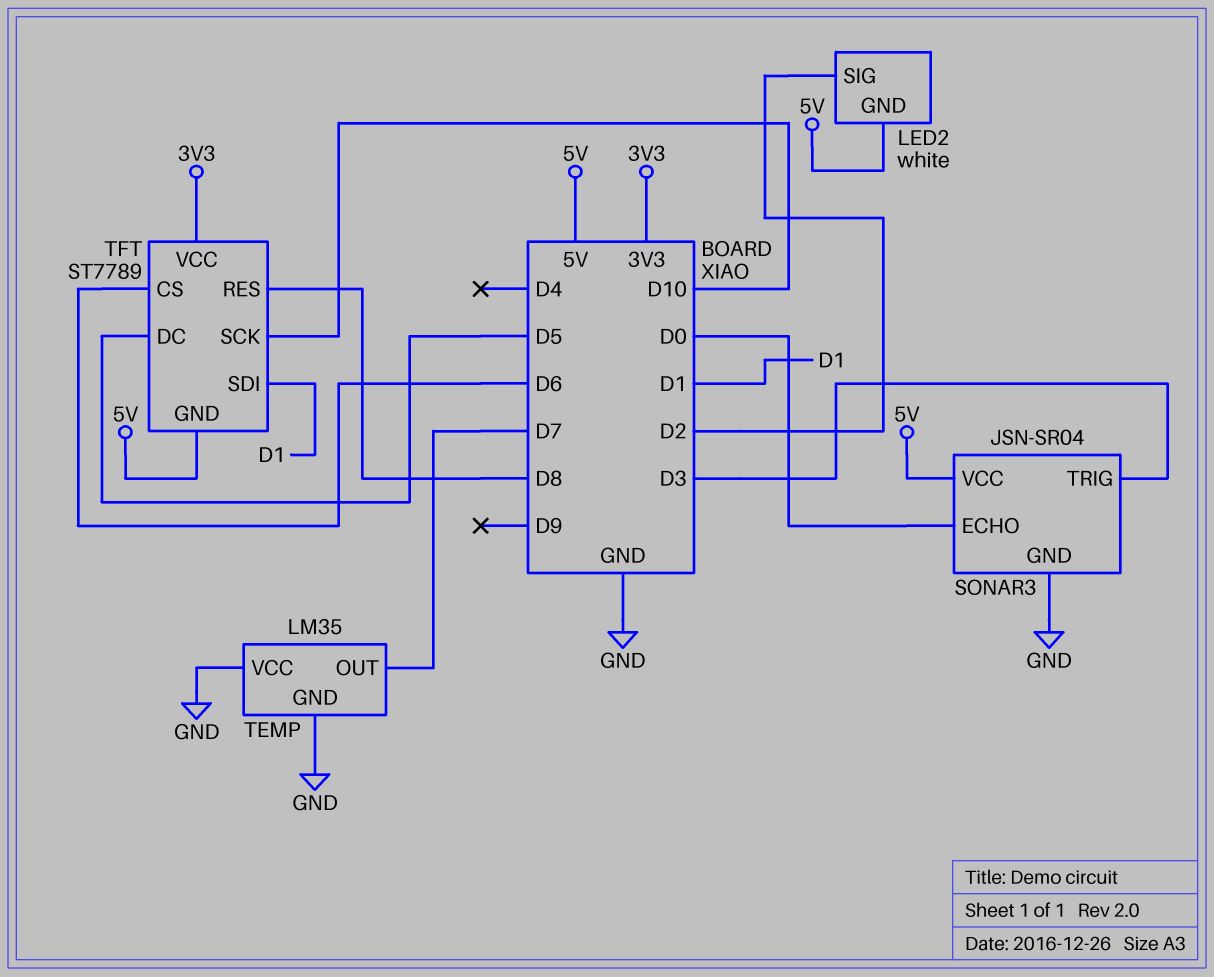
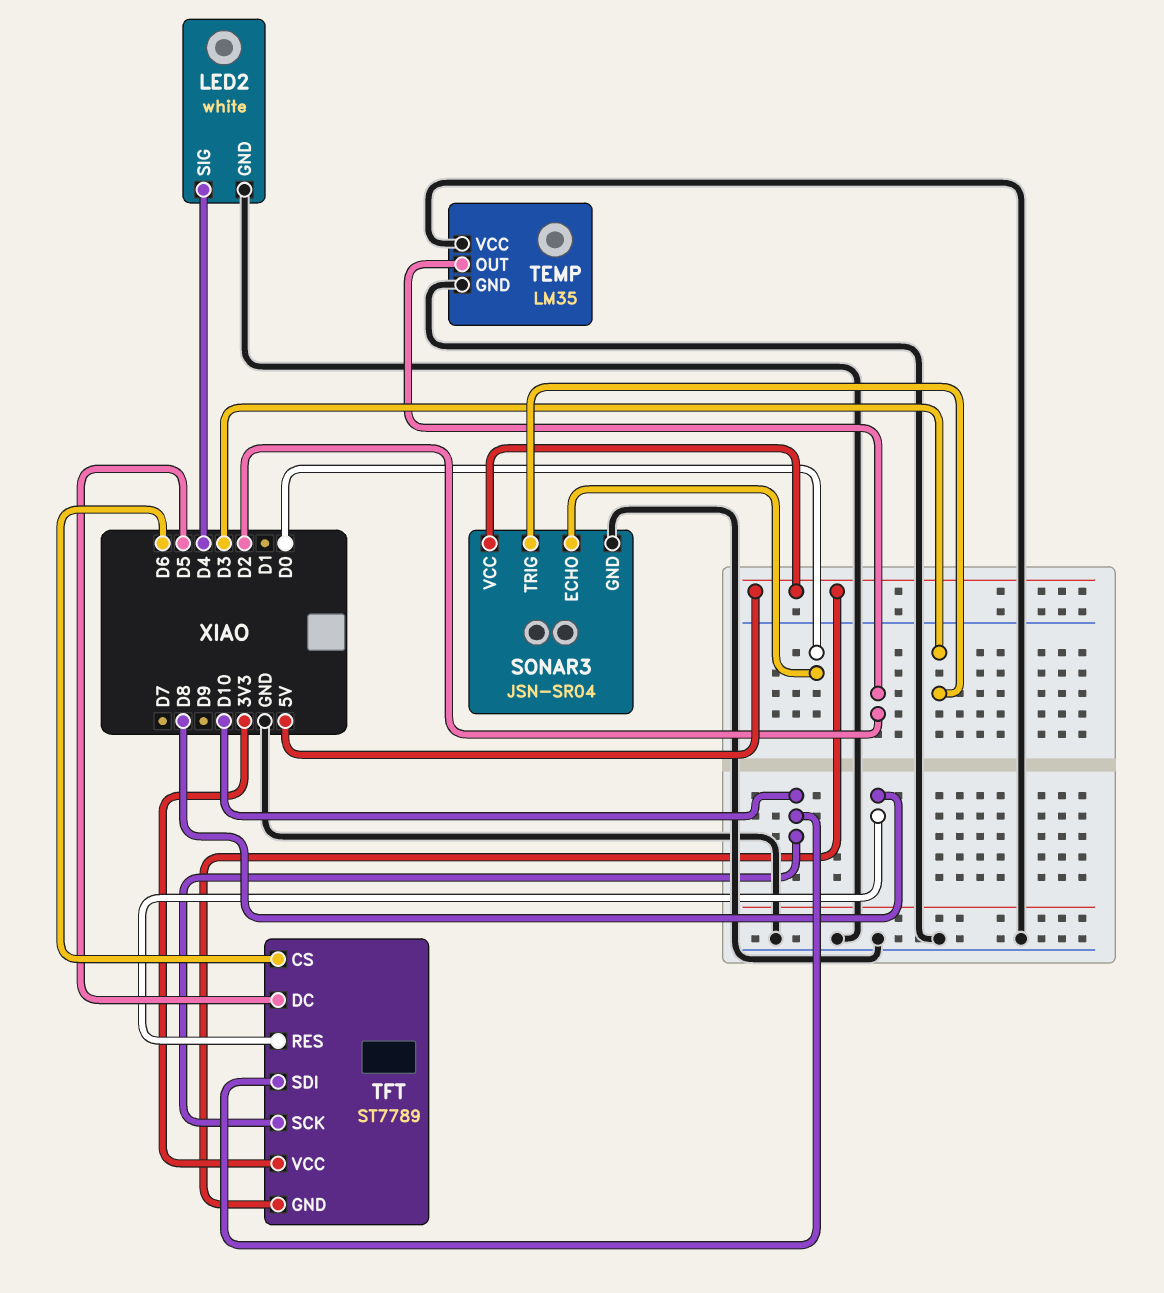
LED2 pin GND: 5V -> GND
LED2 pin SIG: D2 -> D4
TEMP pin OUT: D7 -> D2
TFT pin SDI: D1 -> D10

